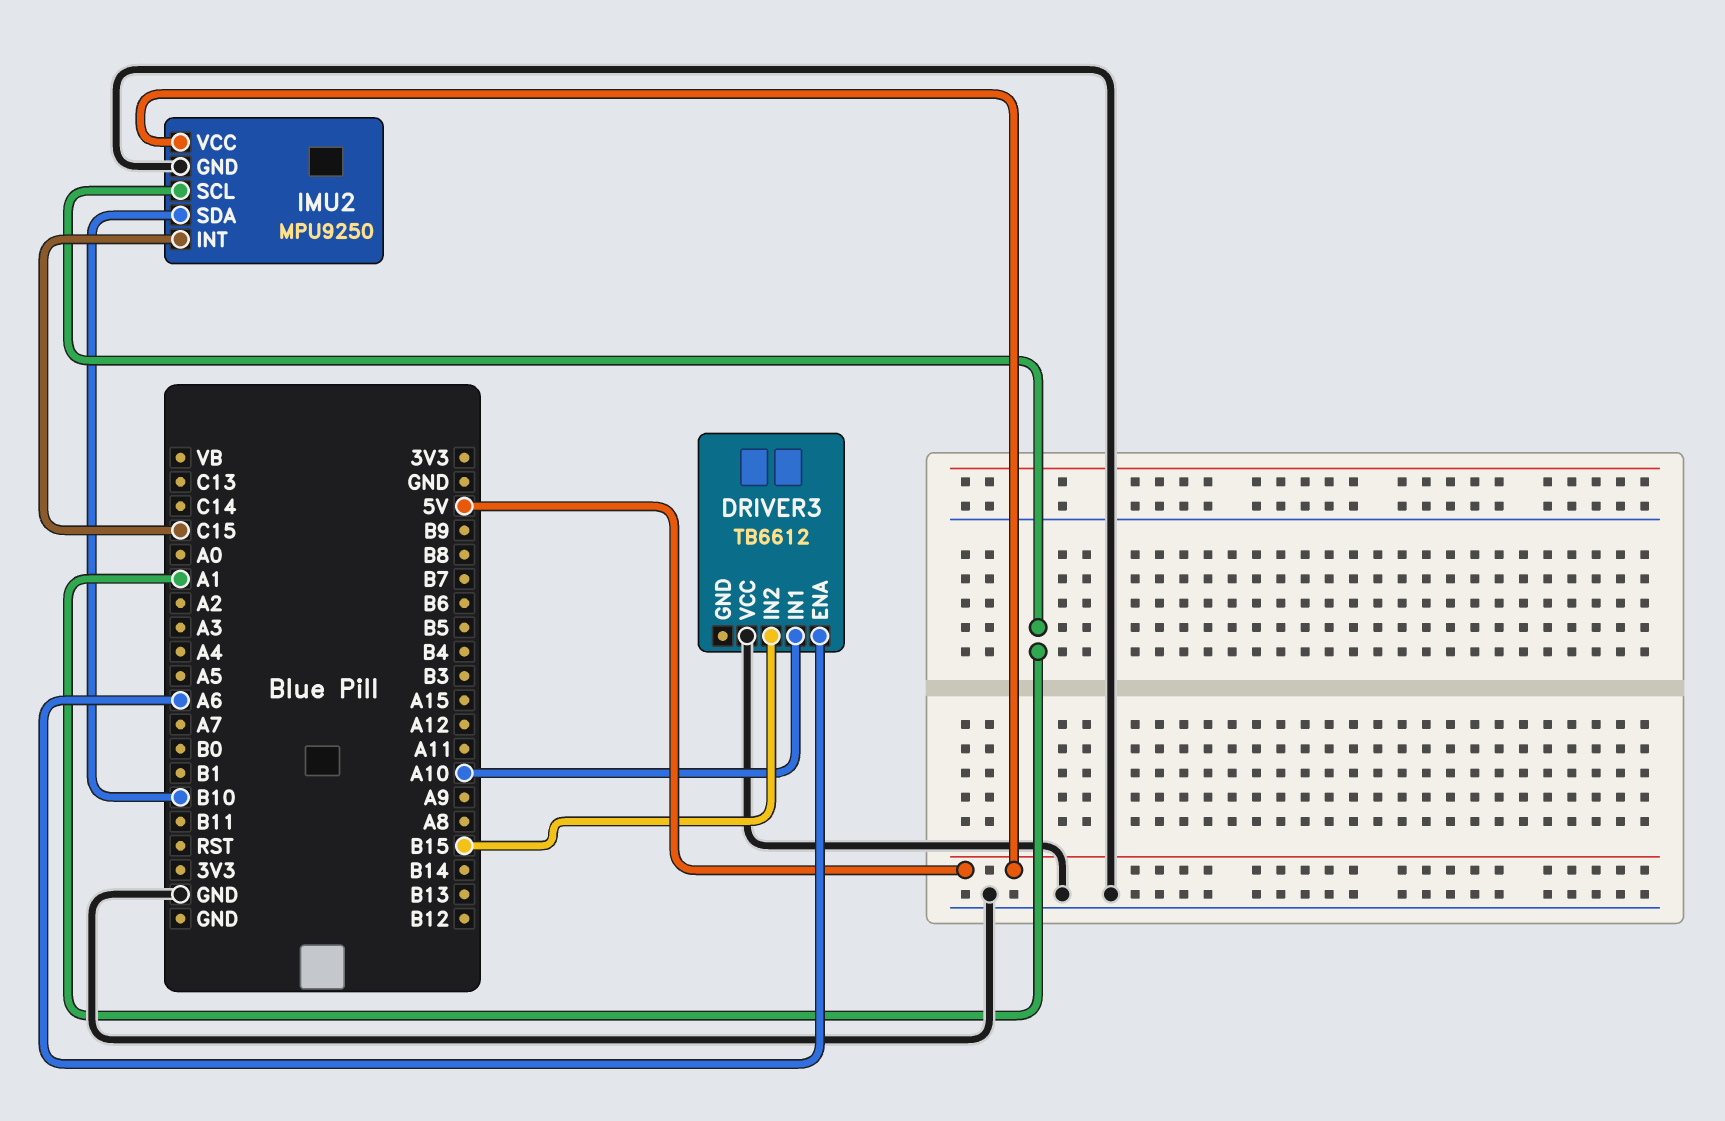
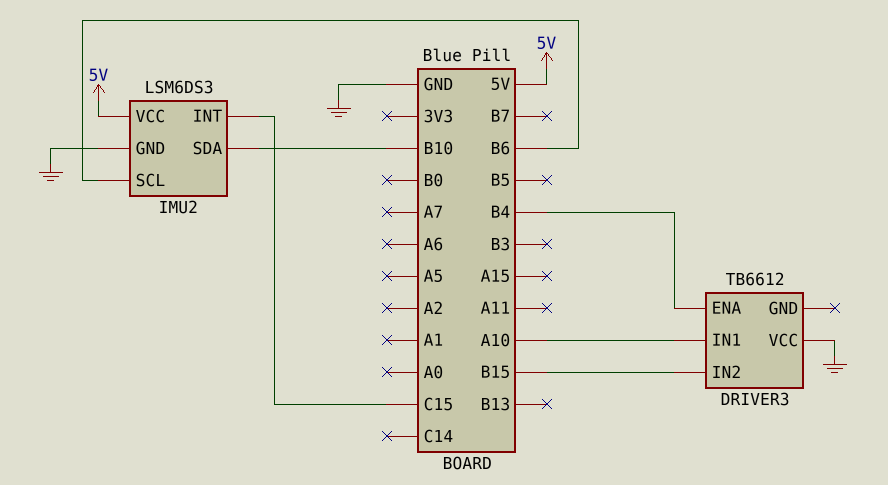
DRIVER3 pin ENA: A6 -> B4
IMU2: MPU9250 -> LSM6DS3
IMU2 pin SCL: A1 -> B6

